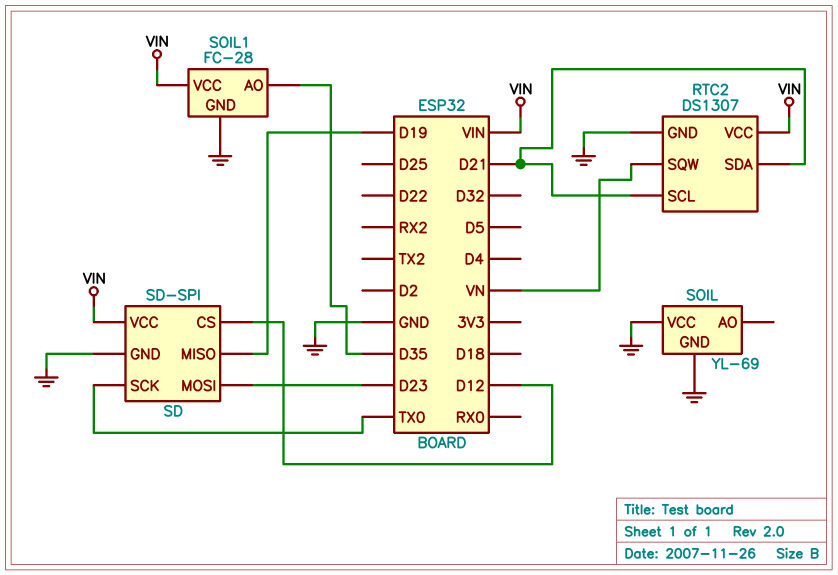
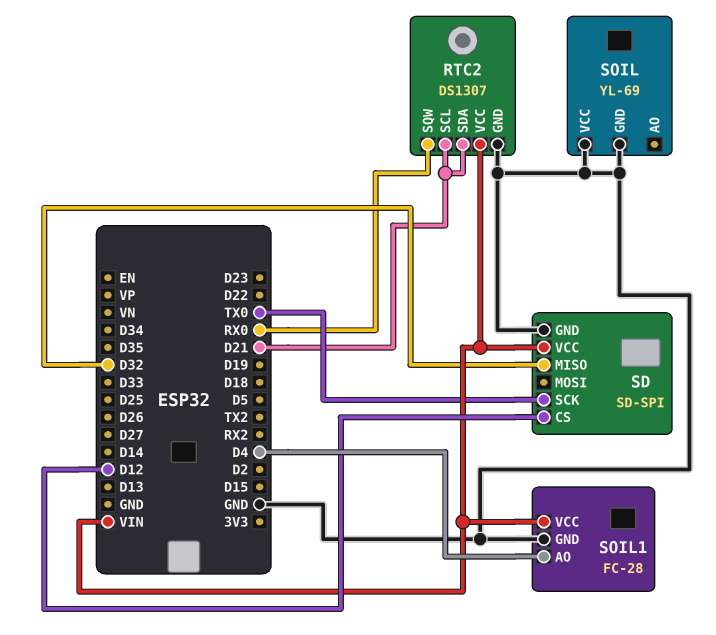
RTC2 pin SQW: VN -> RX0
SD pin MISO: D19 -> D32
SD pin MOSI: D23 -> none
SOIL1 pin AO: D35 -> D4

